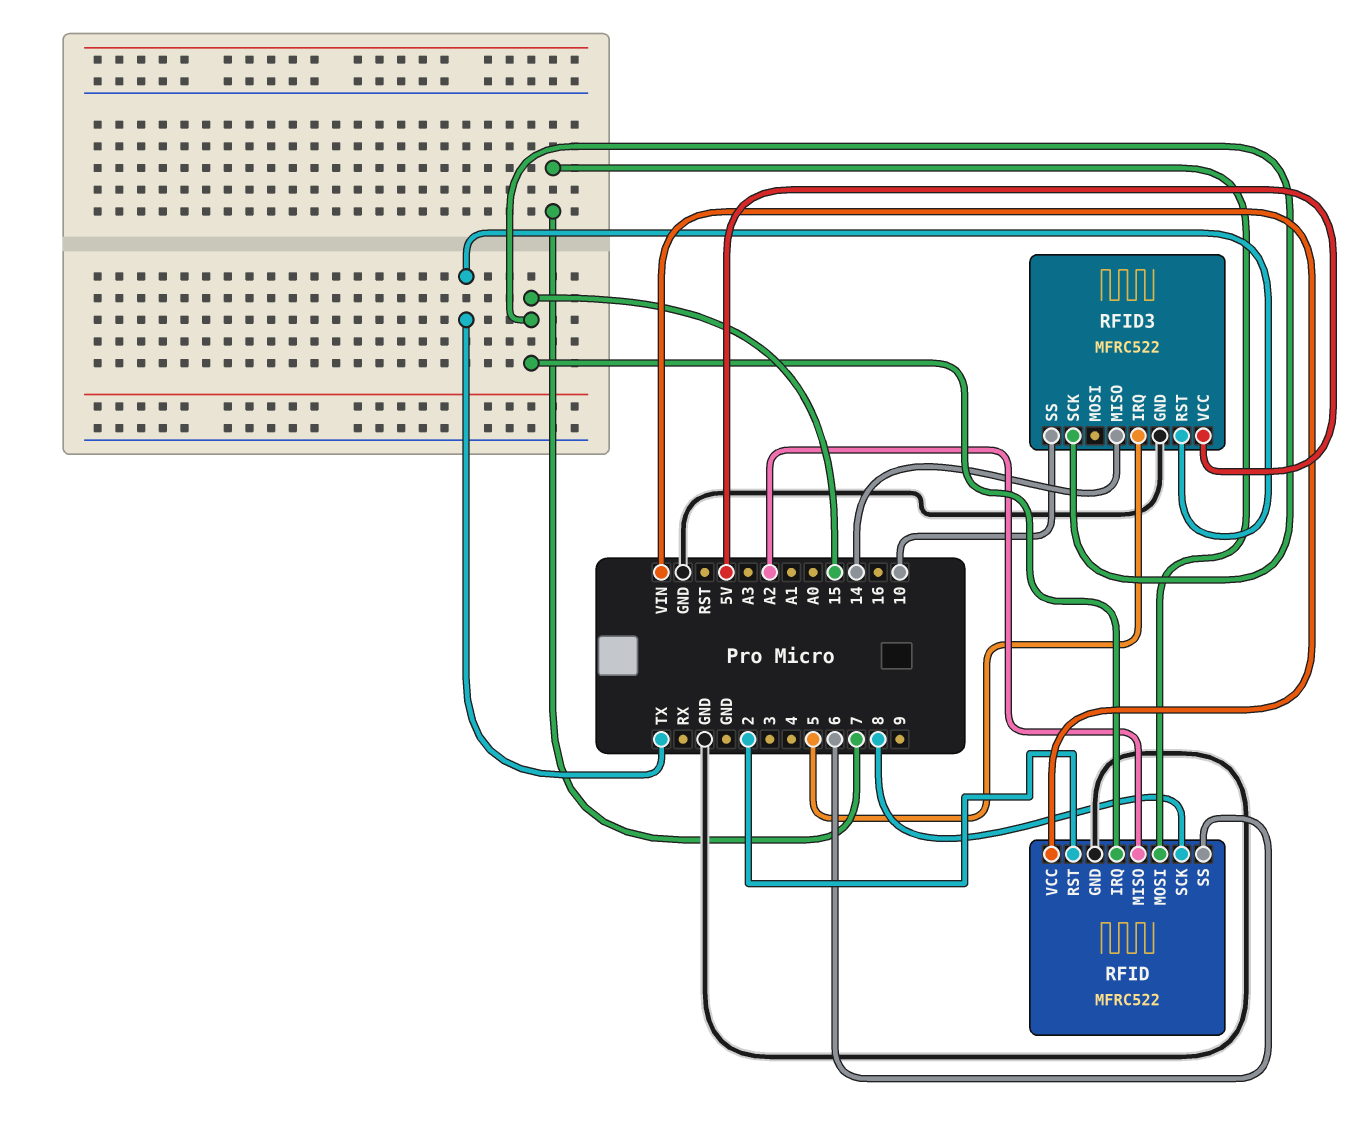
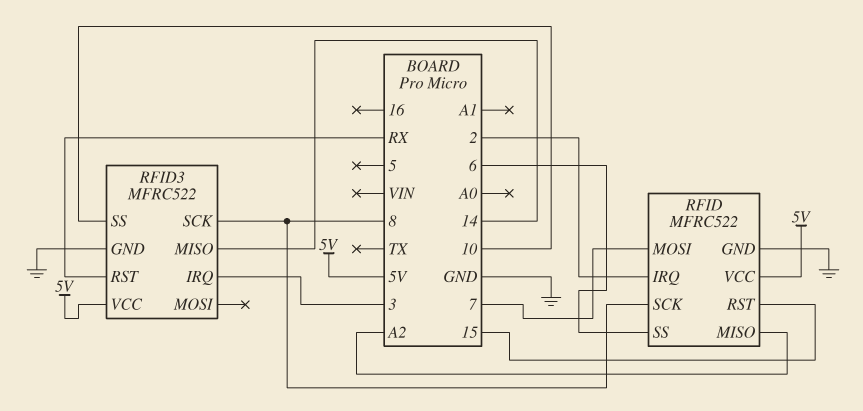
RFID pin IRQ: 15 -> 2
RFID pin RST: 2 -> 15
RFID pin VCC: VIN -> 5V
RFID3 pin IRQ: 5 -> 3
RFID3 pin RST: TX -> RX
RFID3 pin SCK: 15 -> 8

